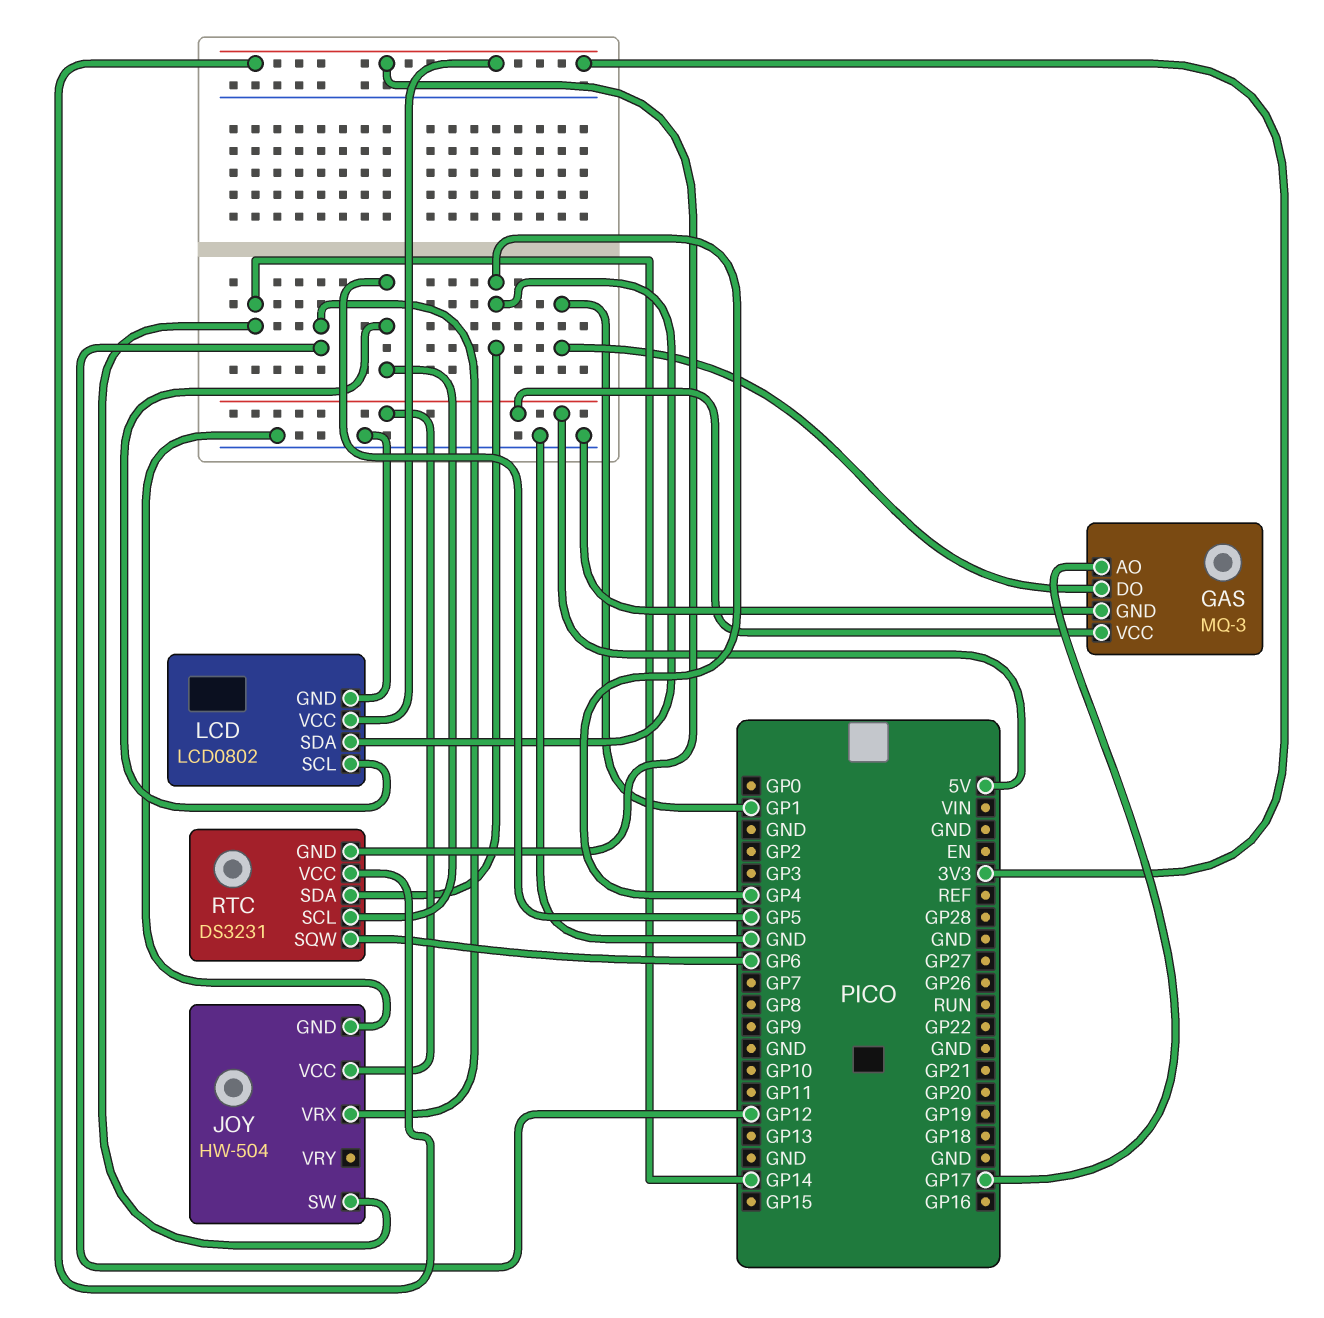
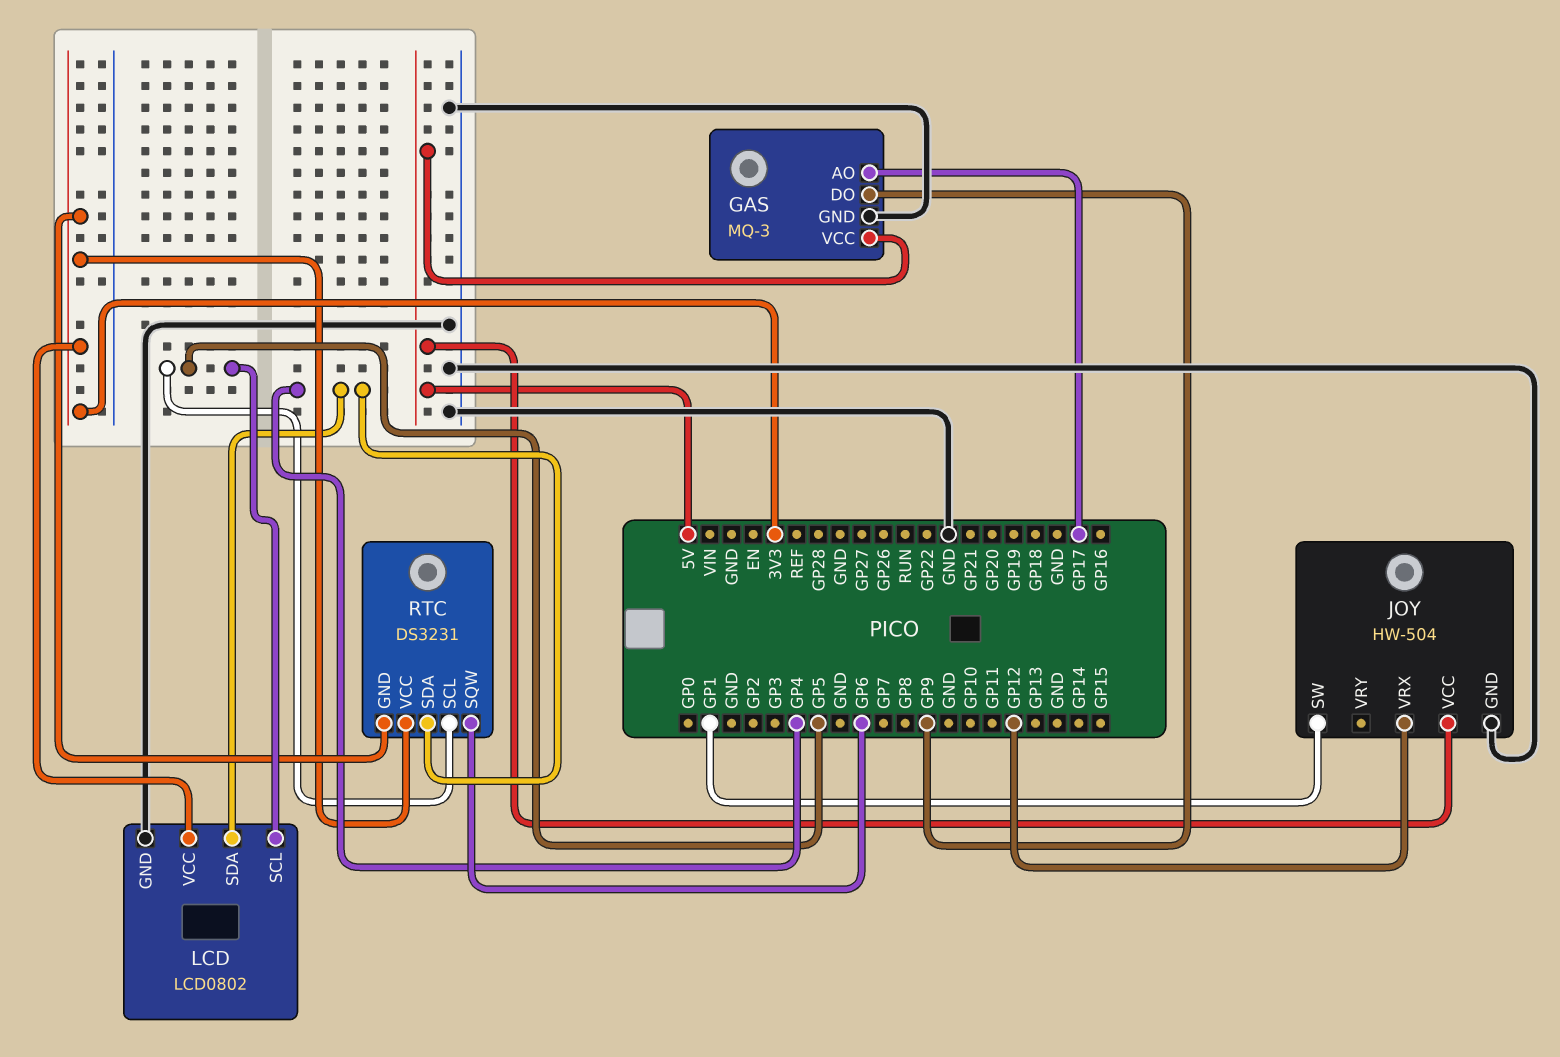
GAS pin DO: GP1 -> GP9
JOY pin SW: GP14 -> GP1

